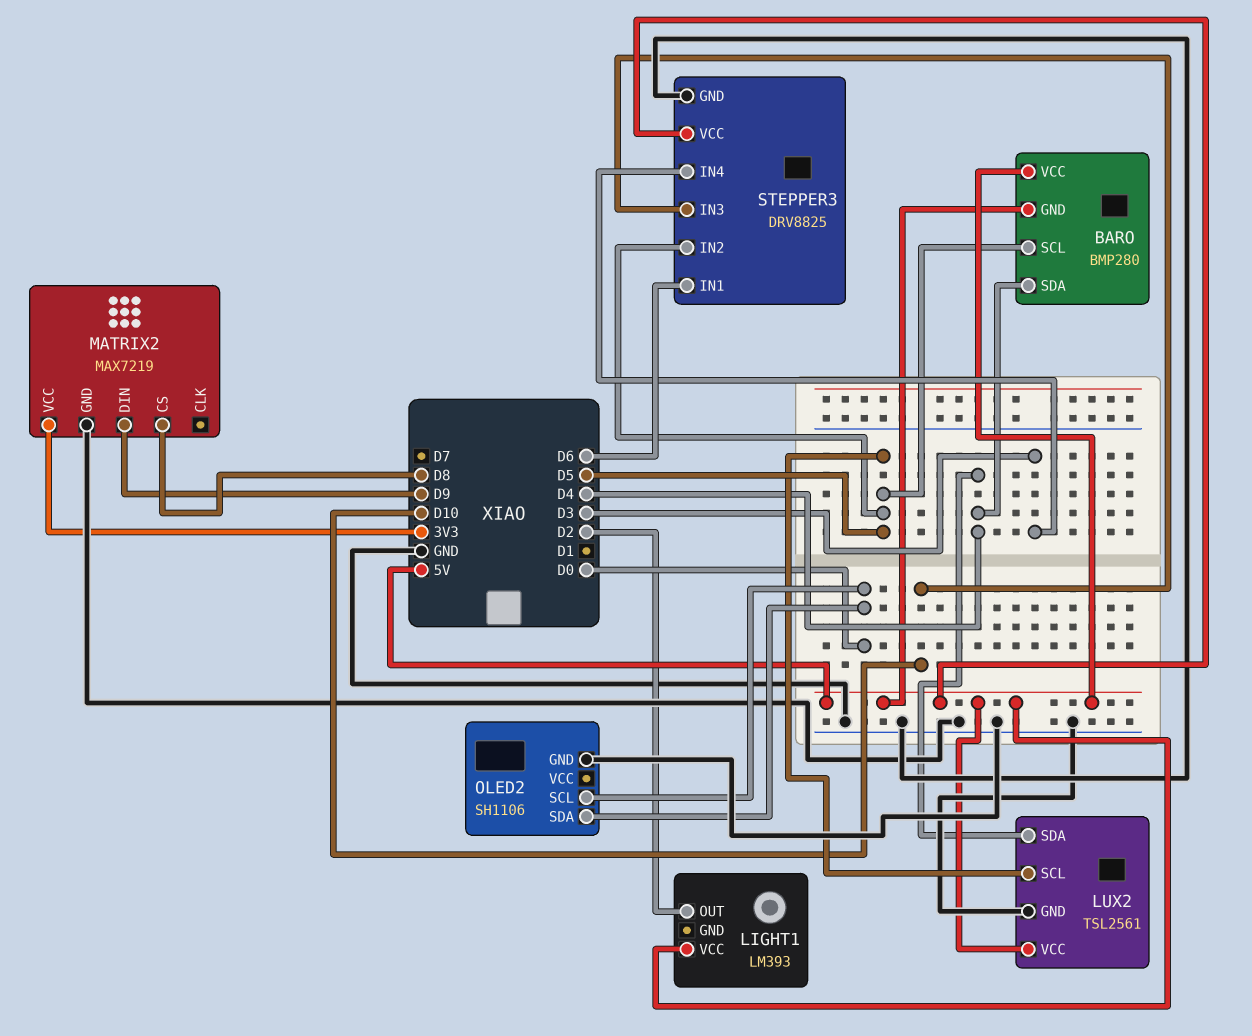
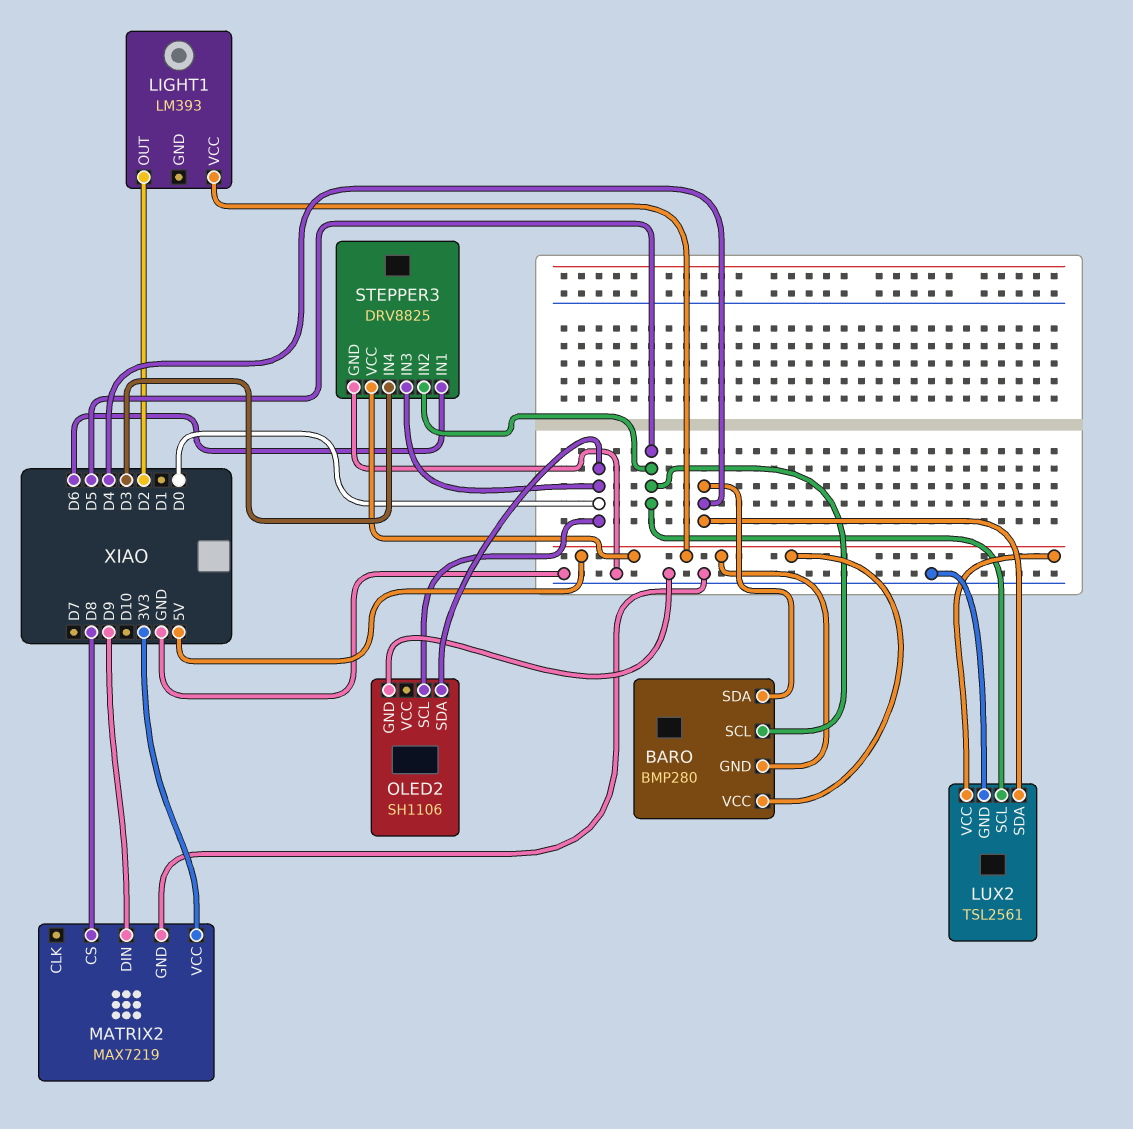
STEPPER3 pin IN3: D10 -> D0

